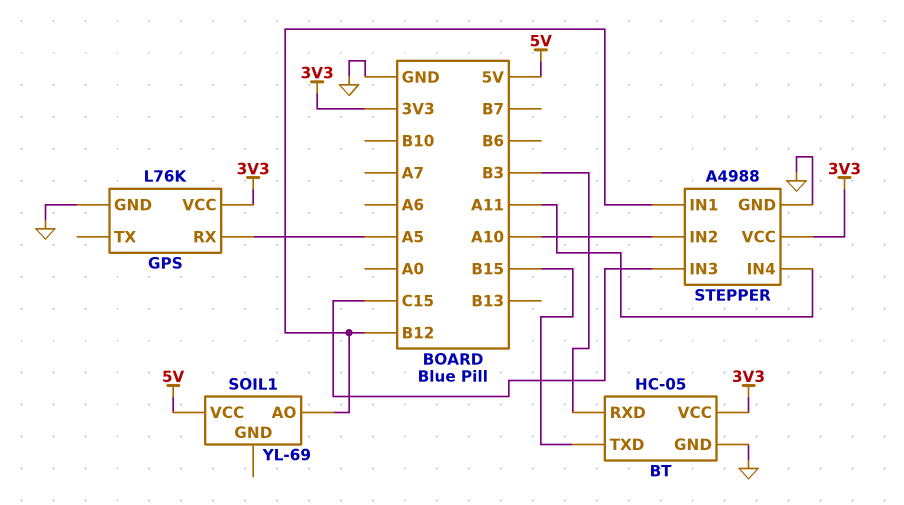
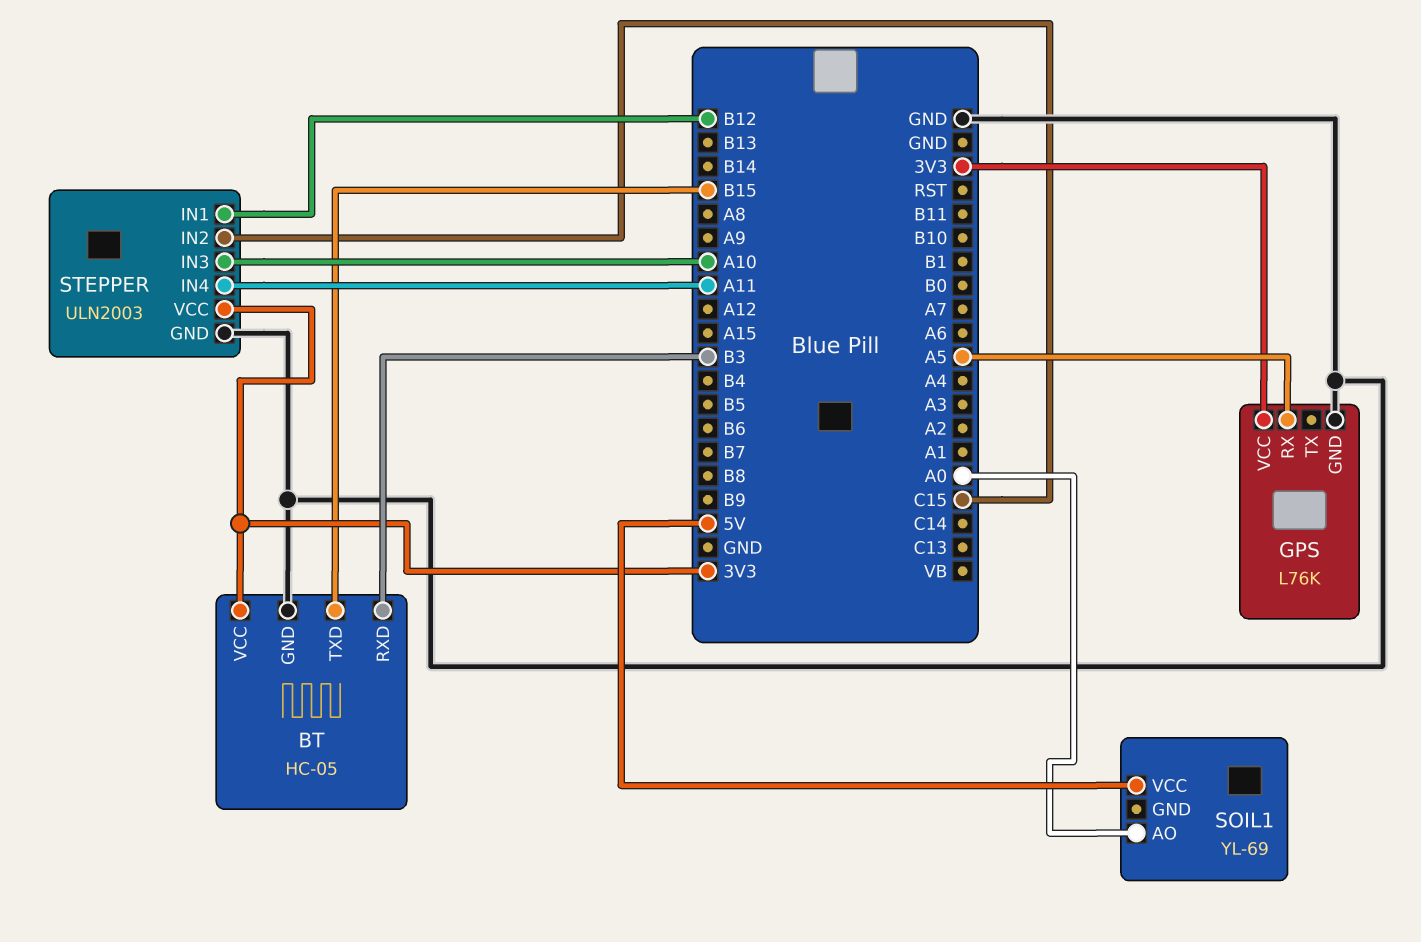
SOIL1 pin AO: B12 -> A0
STEPPER: A4988 -> ULN2003
STEPPER pin IN2: A10 -> C15
STEPPER pin IN3: C15 -> A10

